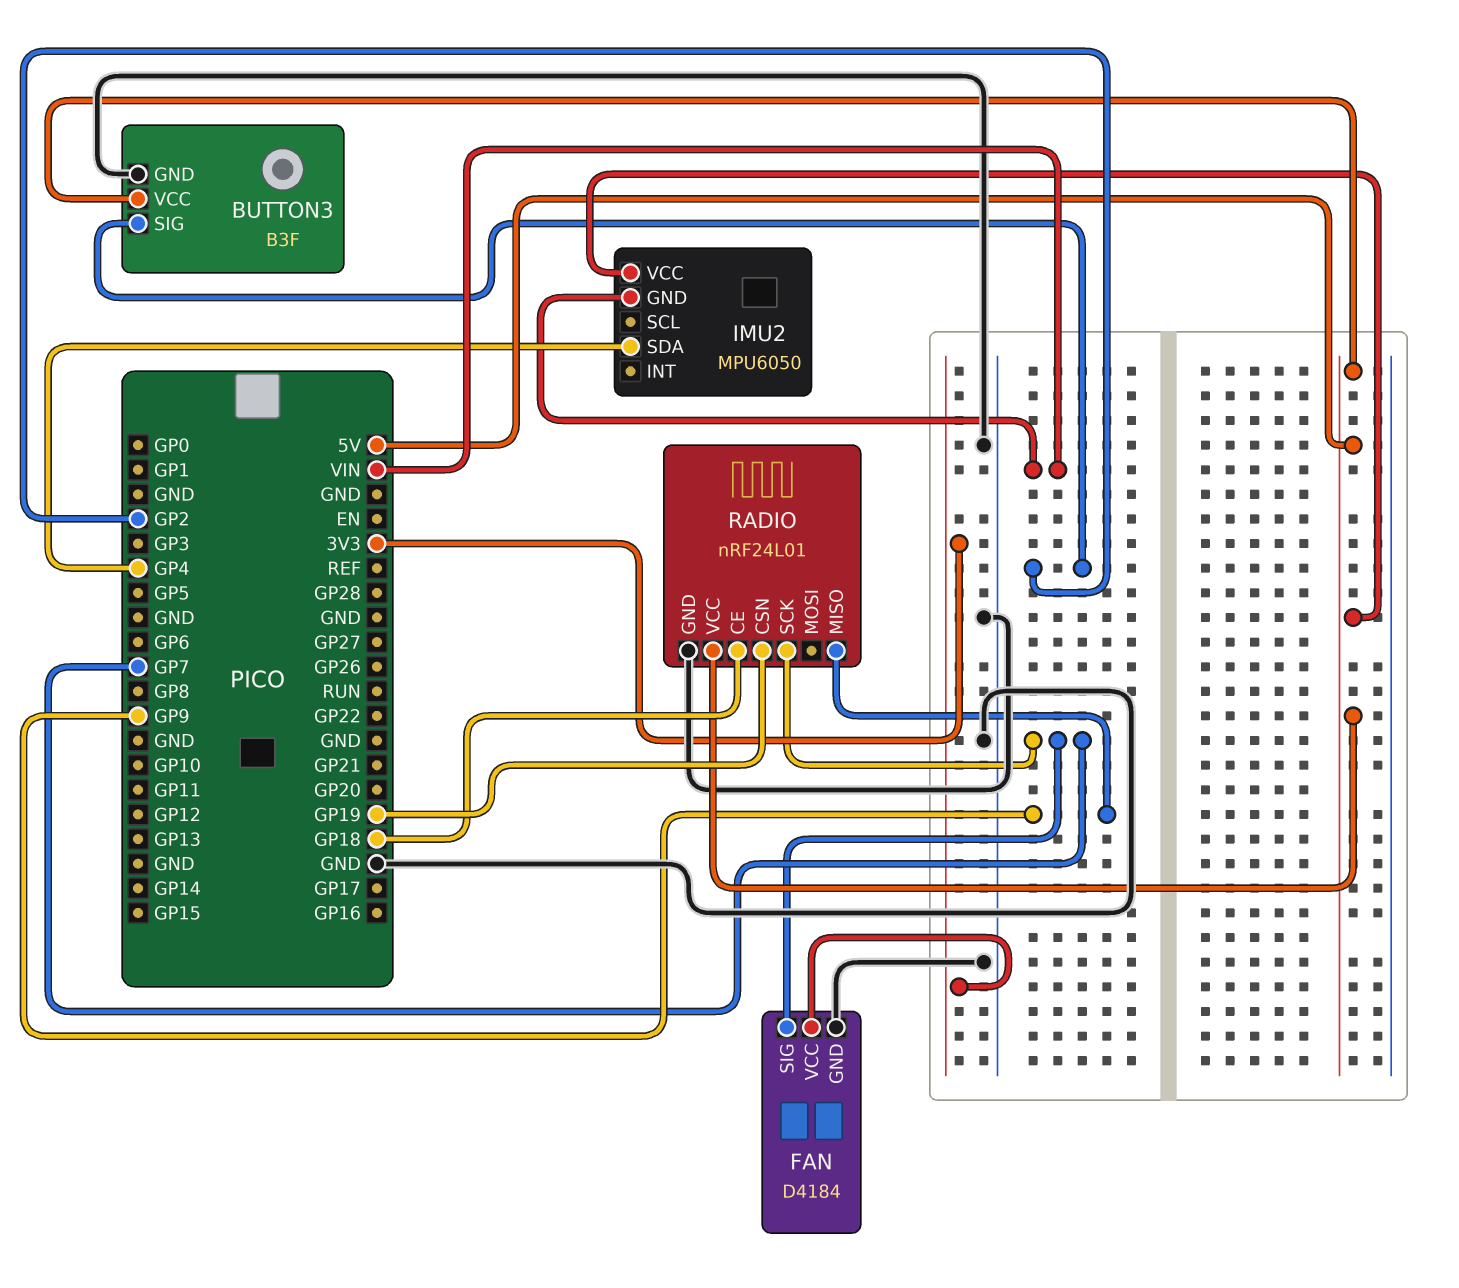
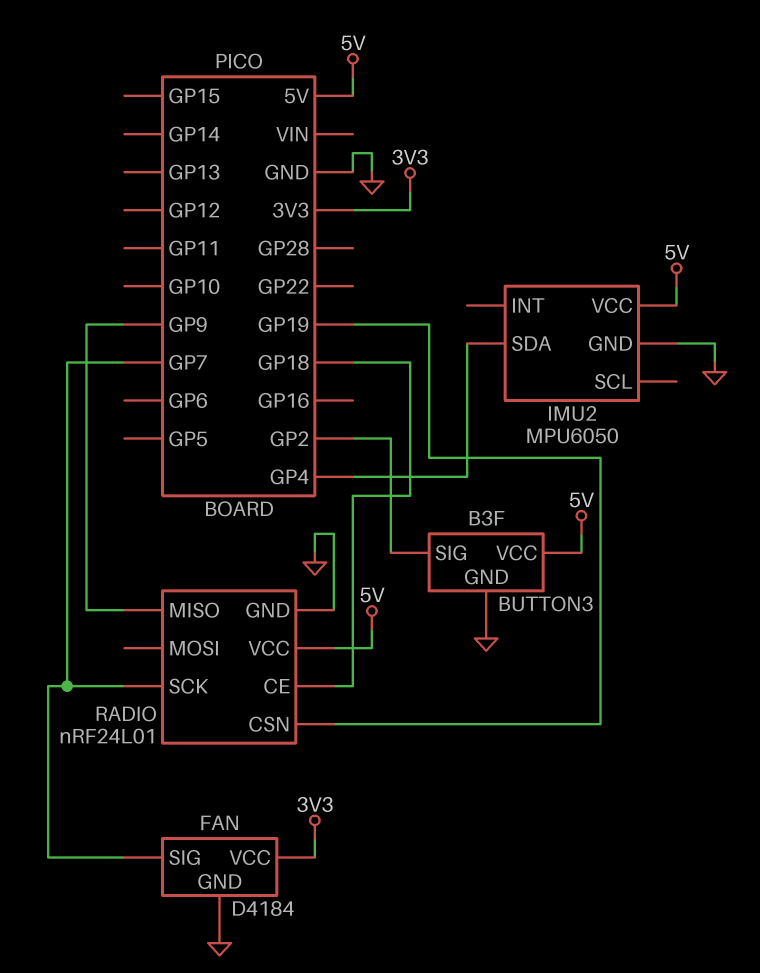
IMU2 pin GND: VIN -> GND

